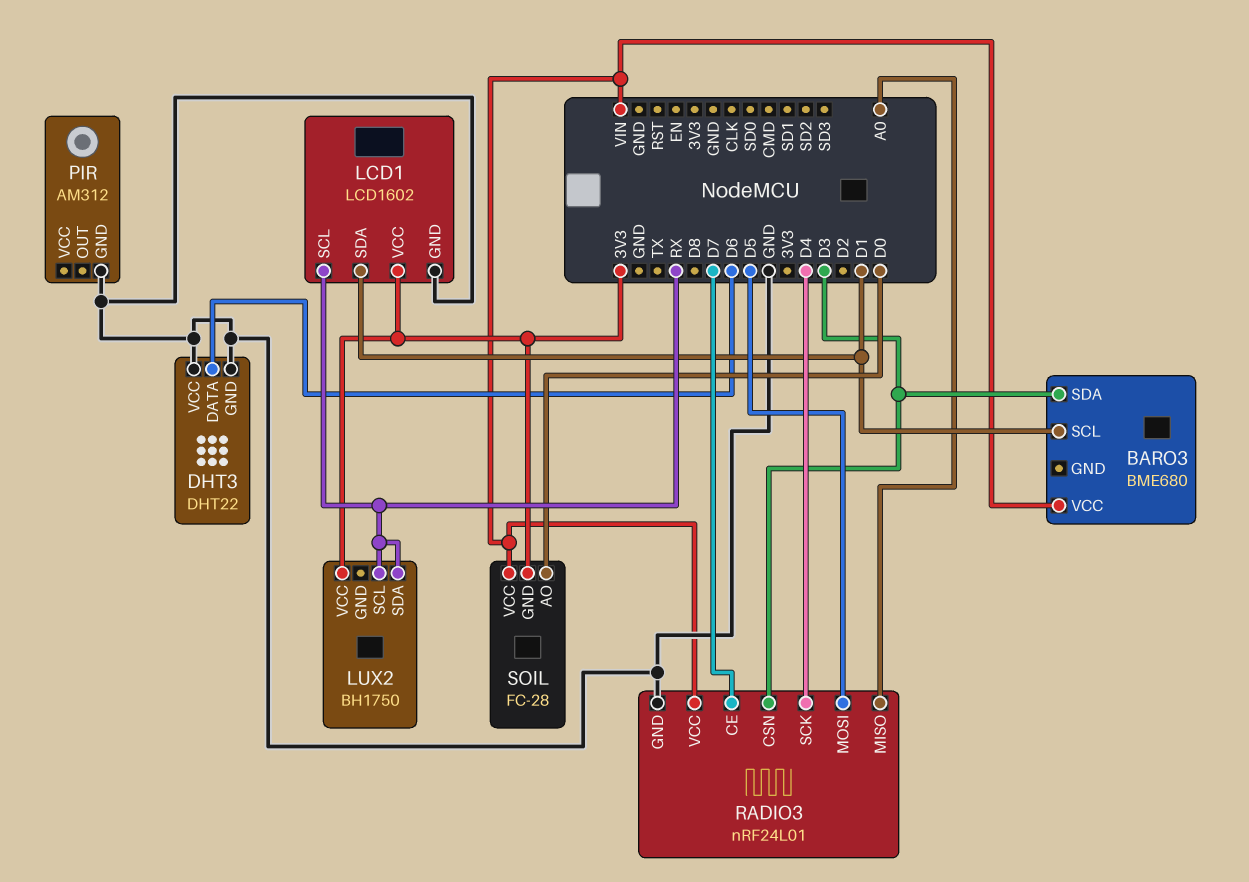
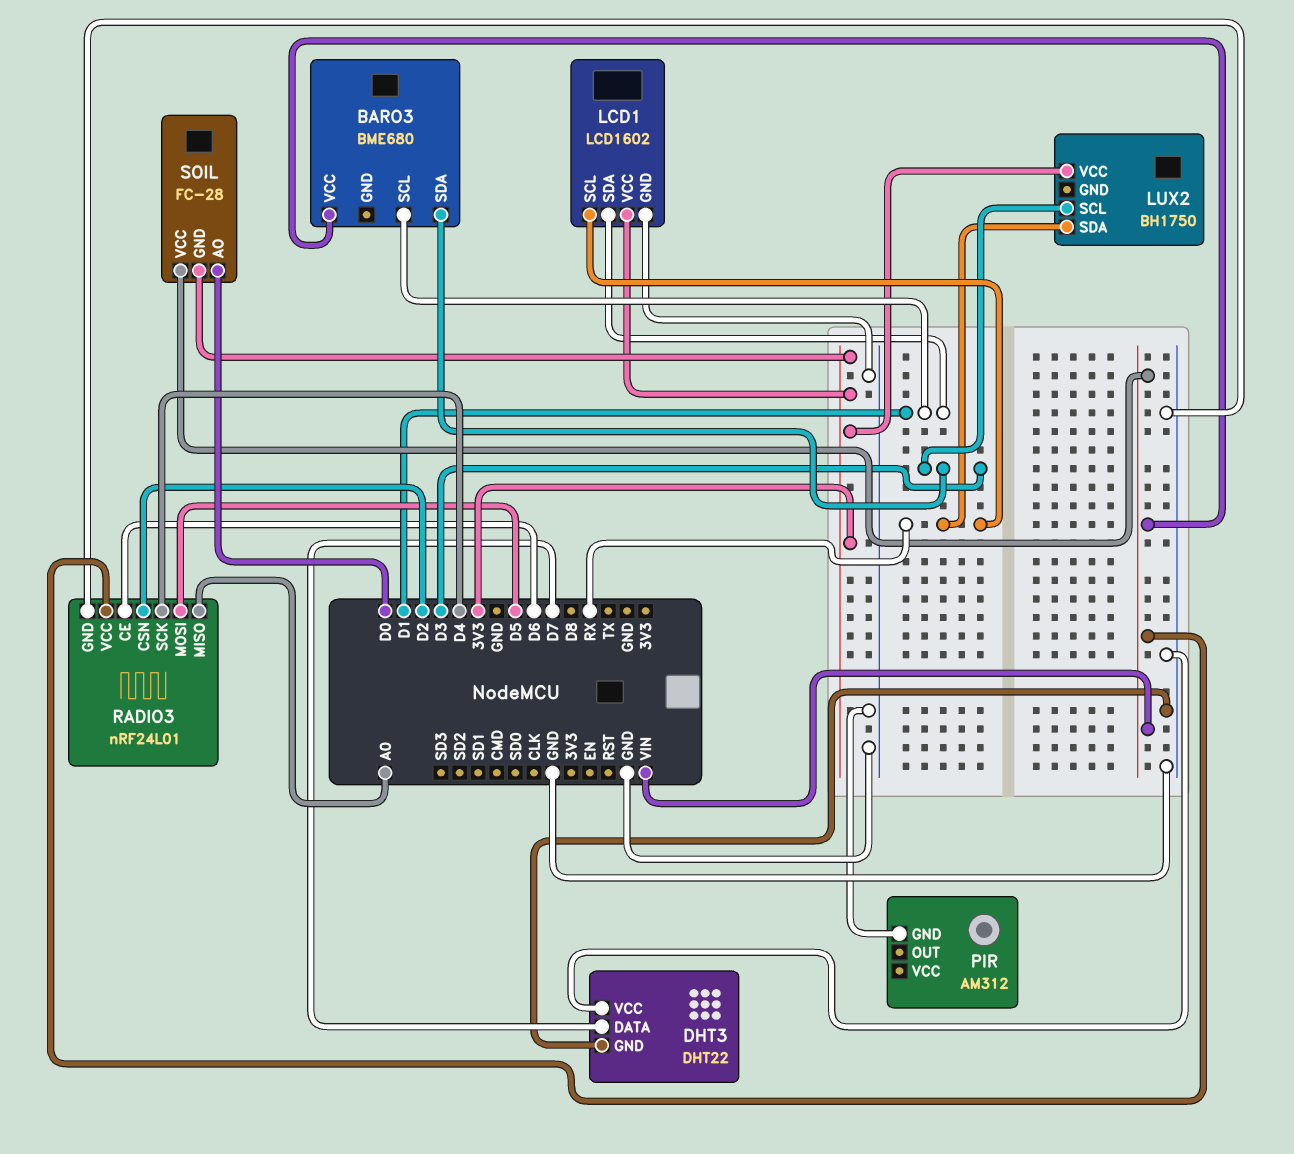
DHT3 pin DATA: D6 -> D7
LUX2 pin SCL: RX -> D3
RADIO3 pin CE: D7 -> D6
RADIO3 pin CSN: D3 -> D2

